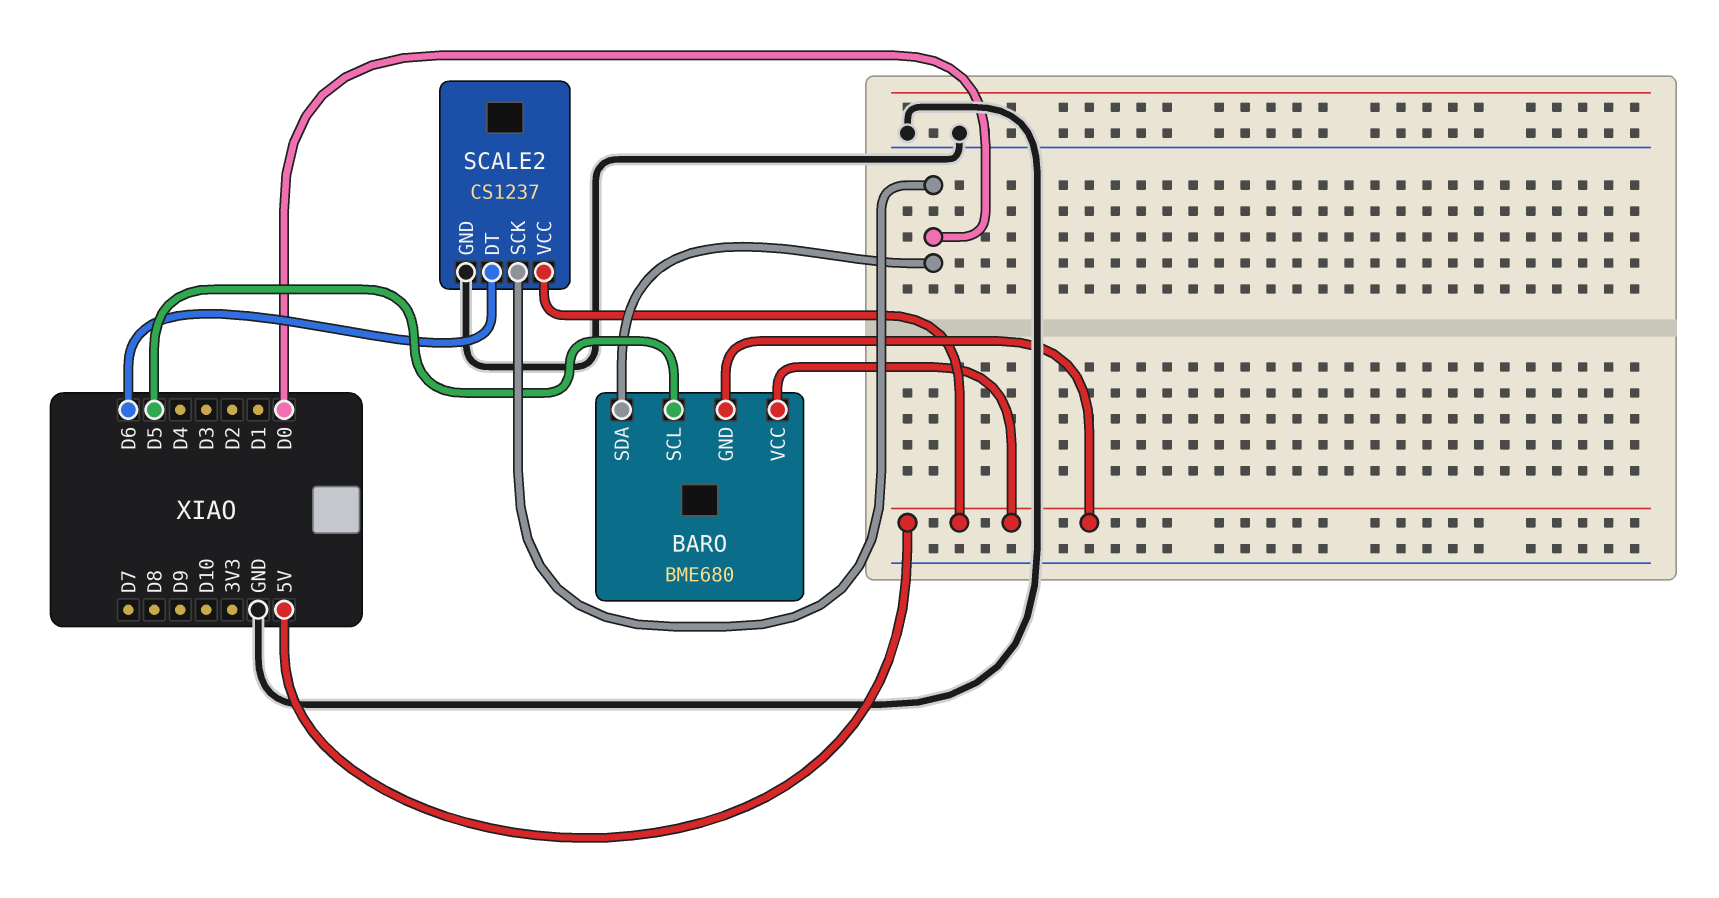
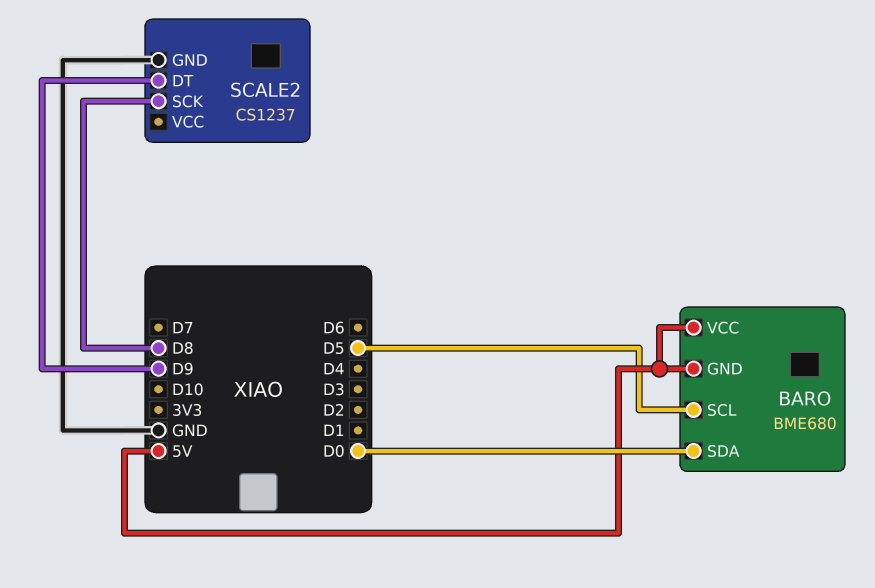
SCALE2 pin DT: D6 -> D9
SCALE2 pin SCK: D0 -> D8
SCALE2 pin VCC: 5V -> none

